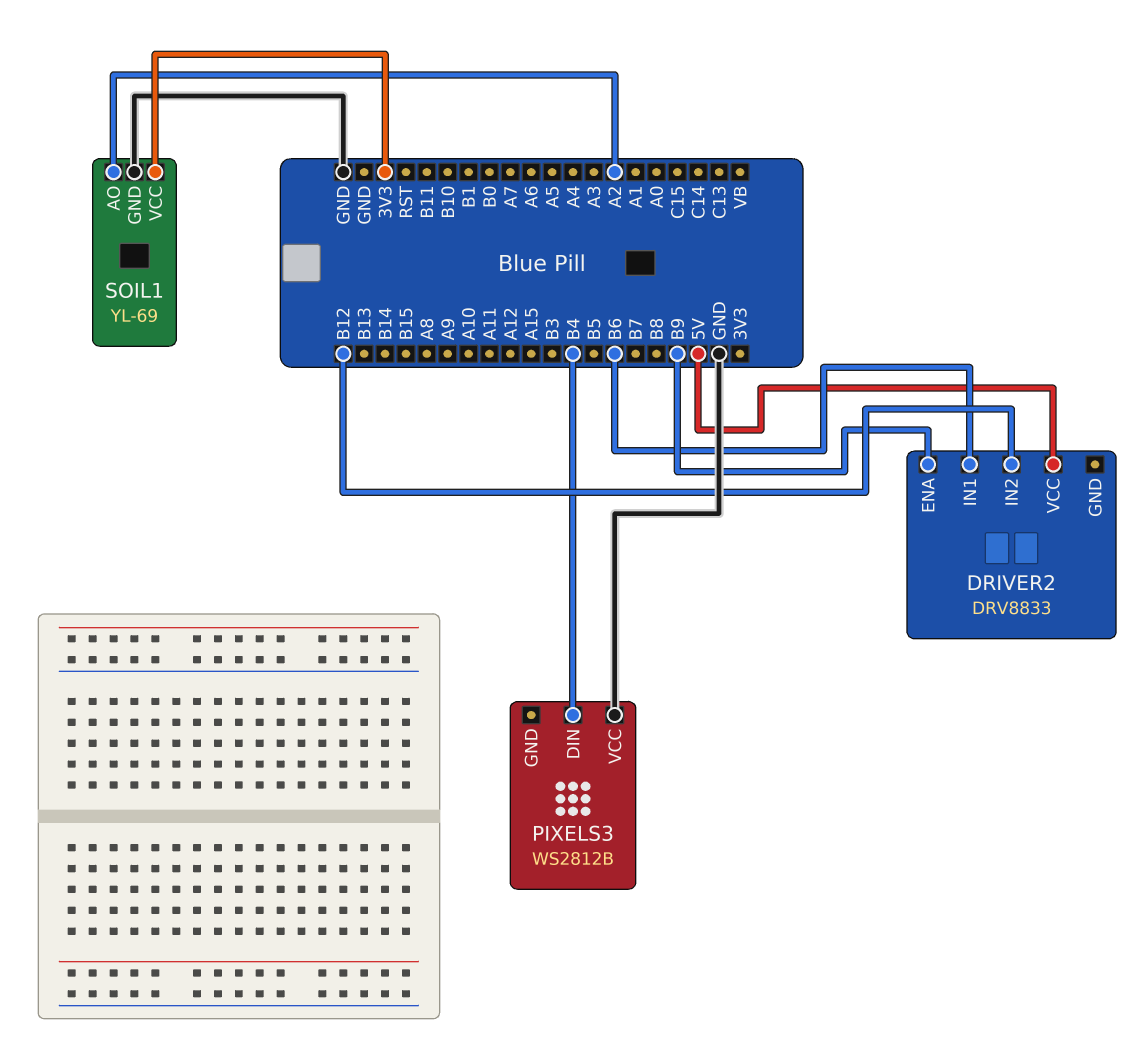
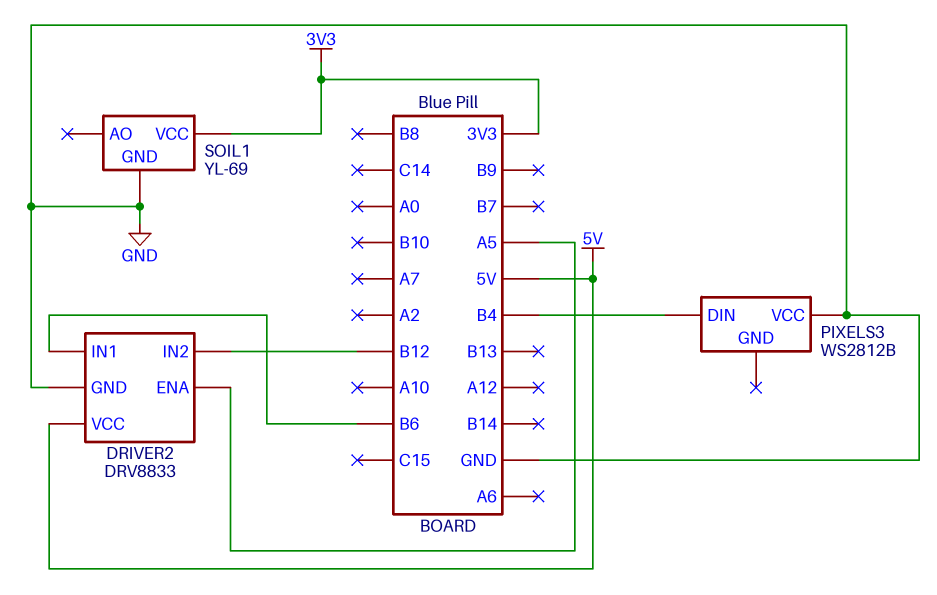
DRIVER2 pin ENA: B9 -> A5
DRIVER2 pin GND: none -> GND
SOIL1 pin AO: A2 -> none

